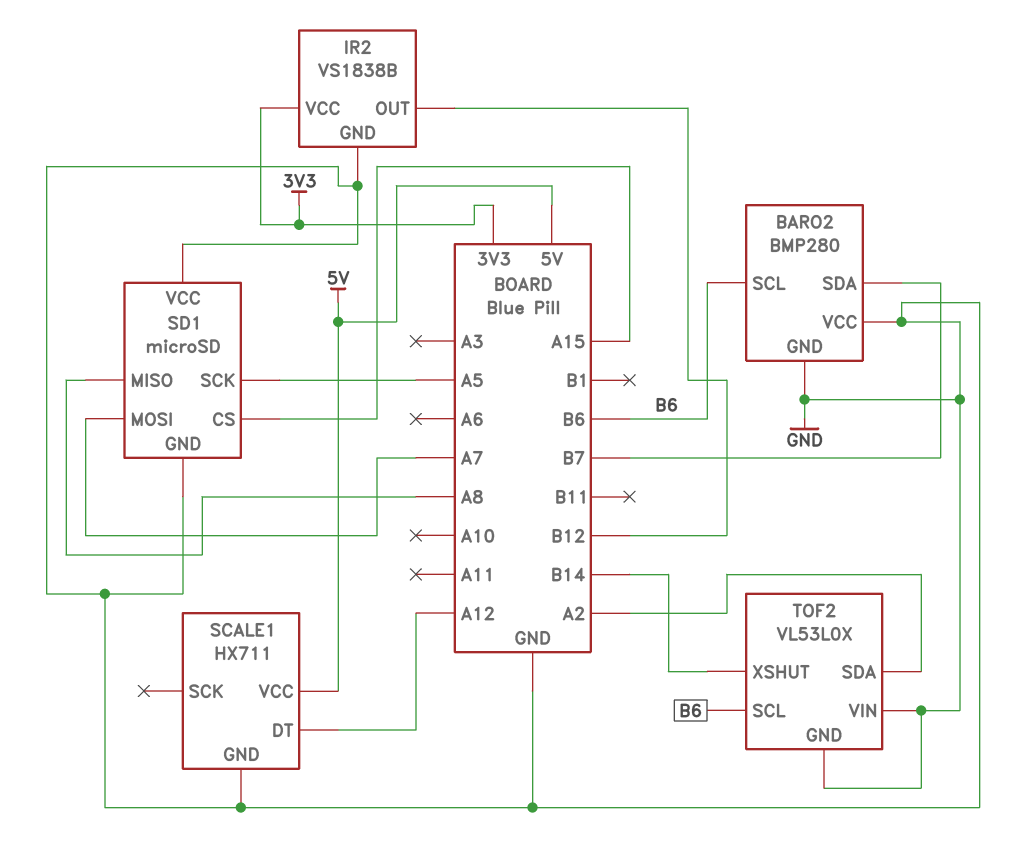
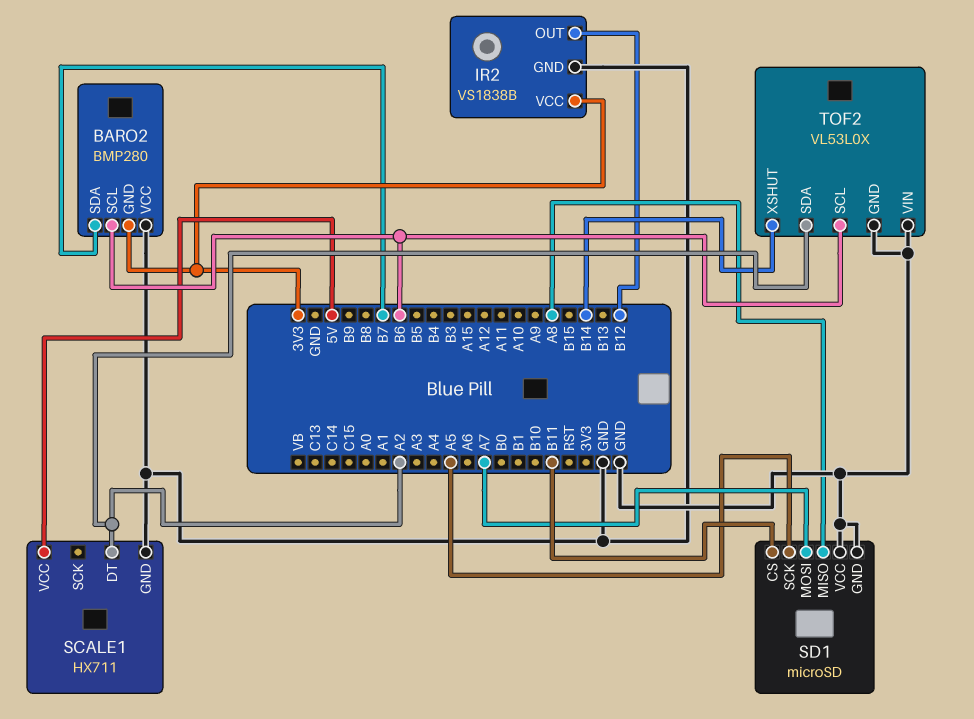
BARO2 pin GND: GND -> 3V3
SCALE1 pin DT: A12 -> A2
SD1 pin CS: A15 -> B11

